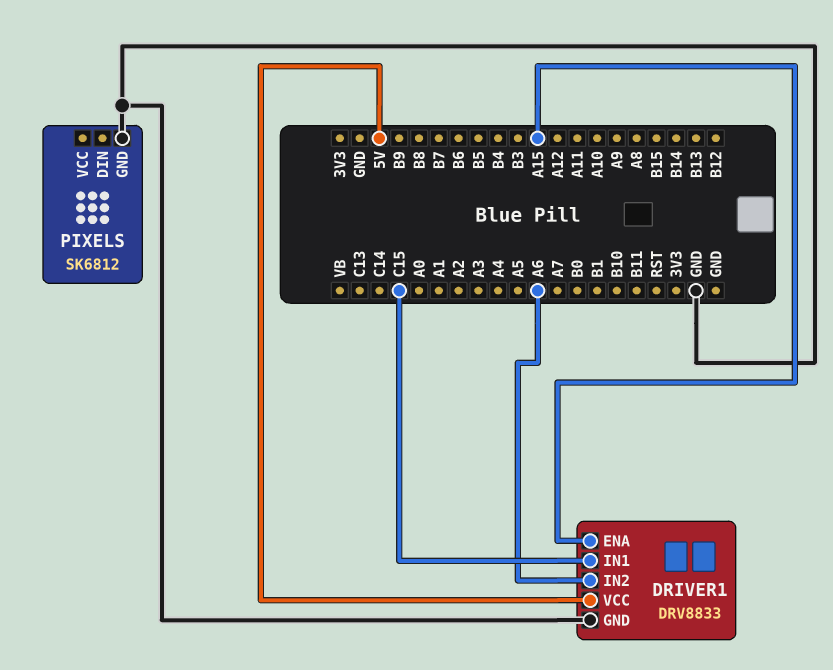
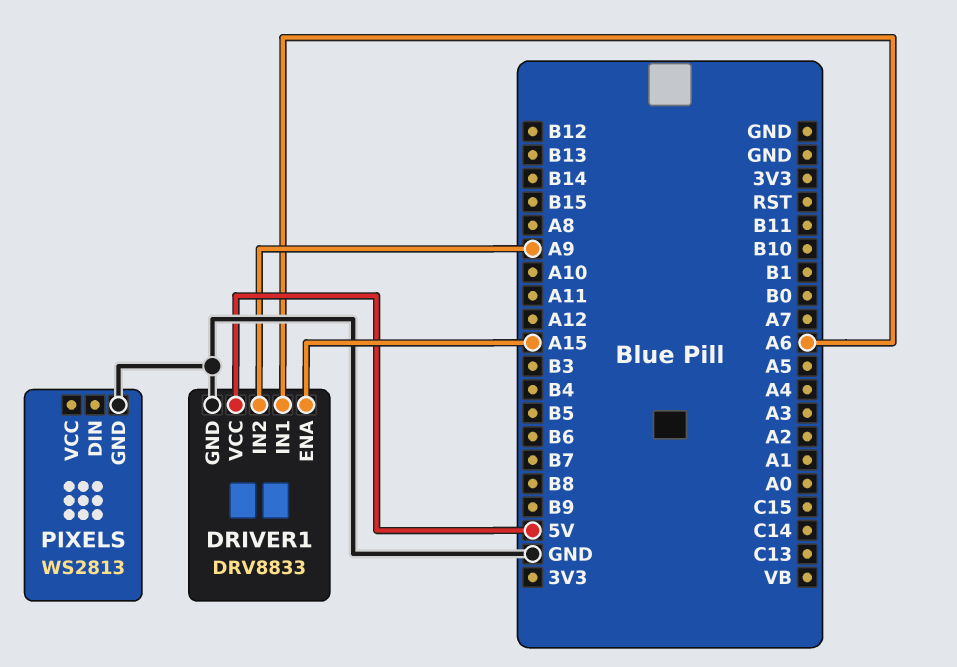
DRIVER1 pin IN1: C15 -> A6
DRIVER1 pin IN2: A6 -> A9
PIXELS: SK6812 -> WS2813

